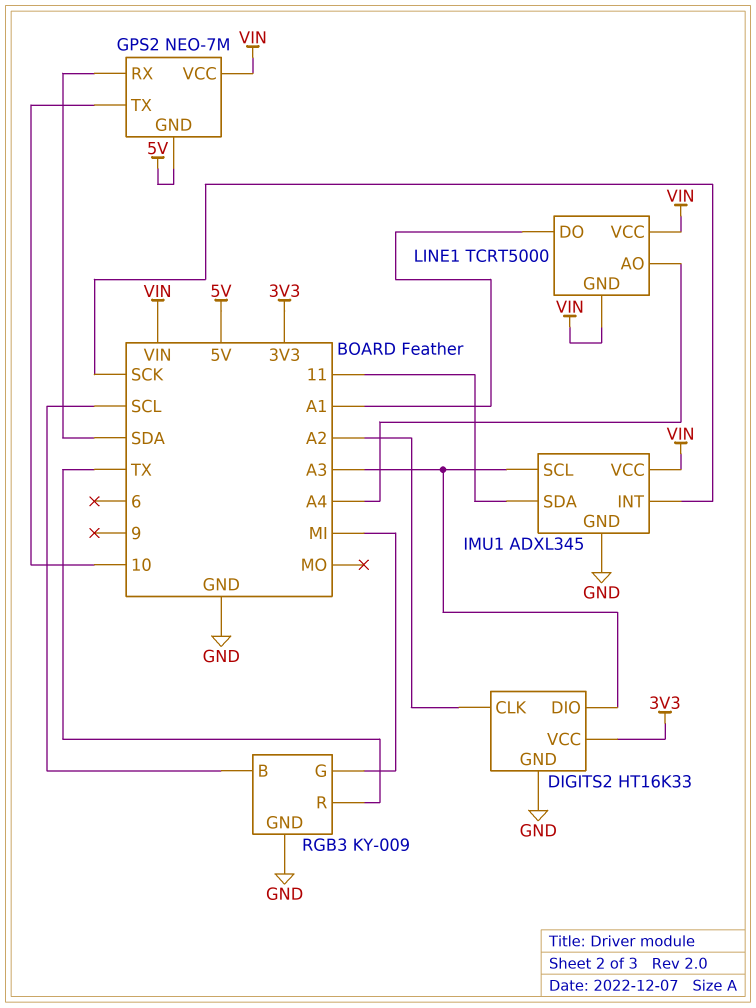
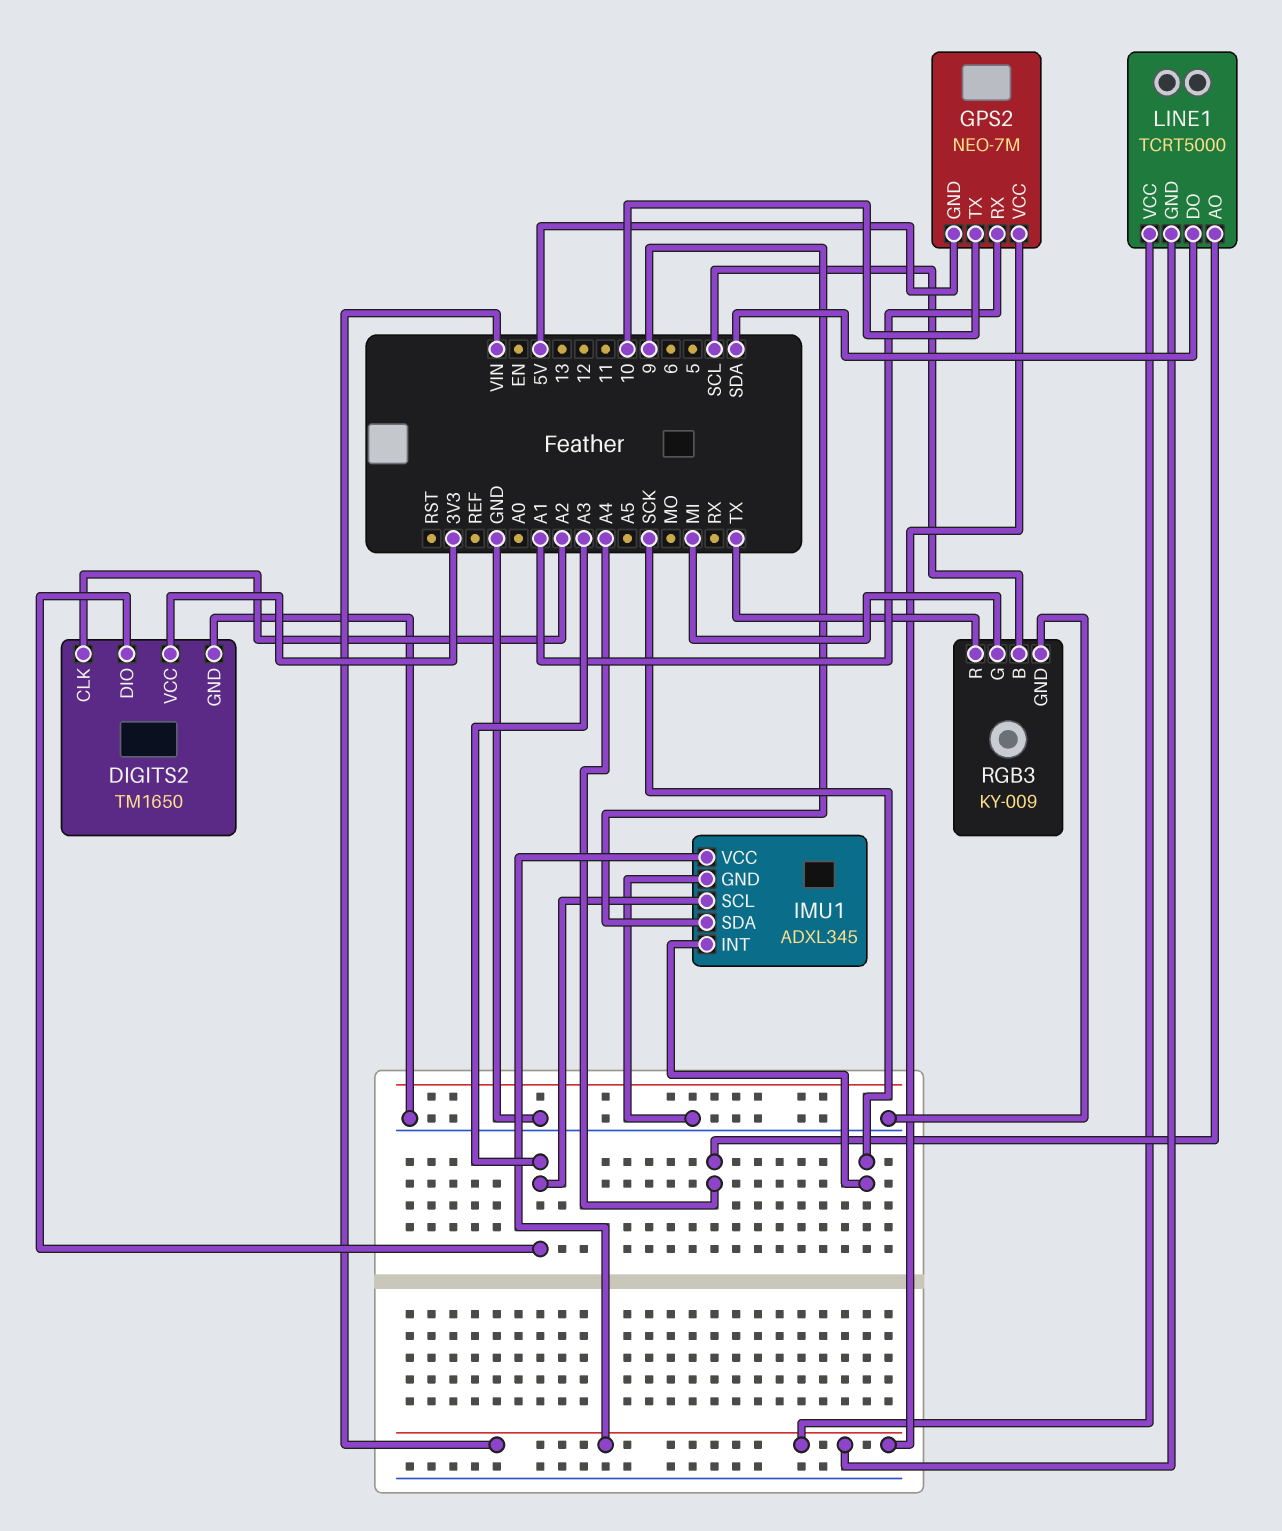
DIGITS2: HT16K33 -> TM1650
GPS2 pin RX: SDA -> A1
IMU1 pin SDA: 11 -> 9
LINE1 pin DO: A1 -> SDA

